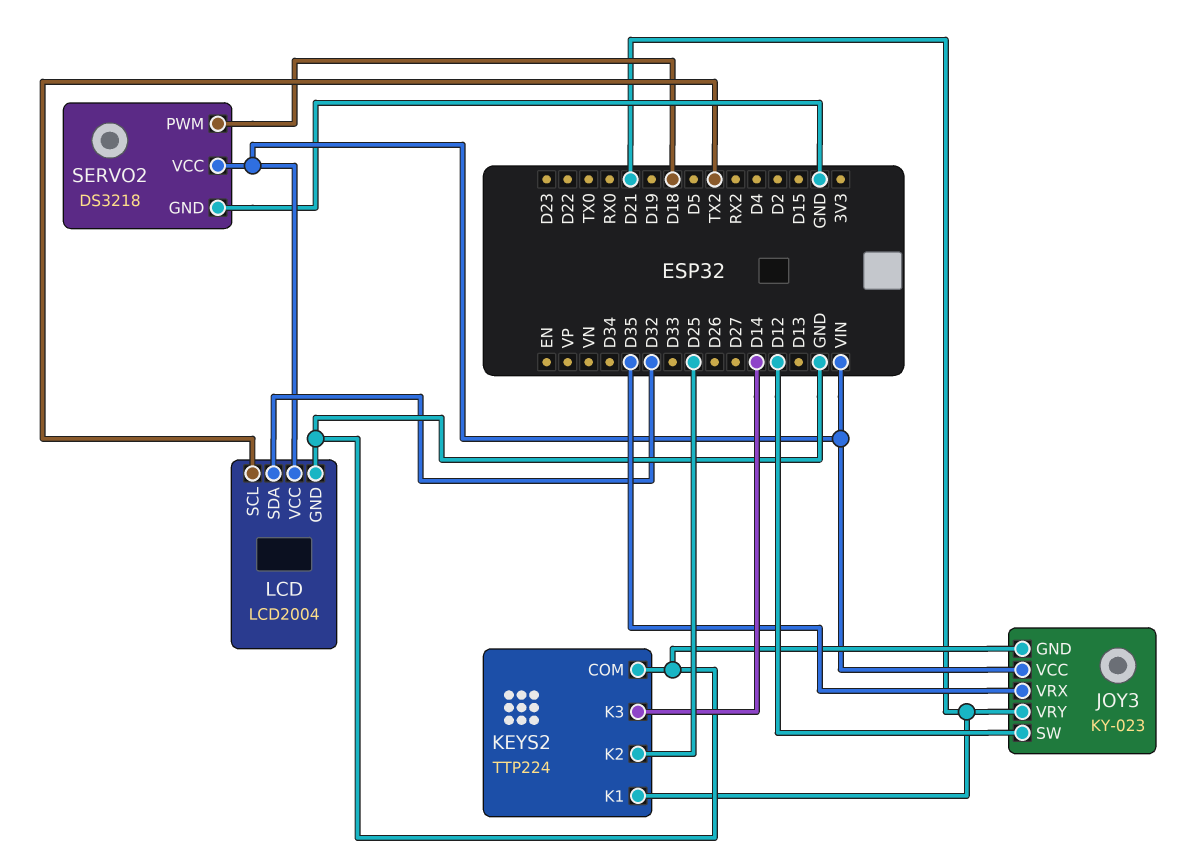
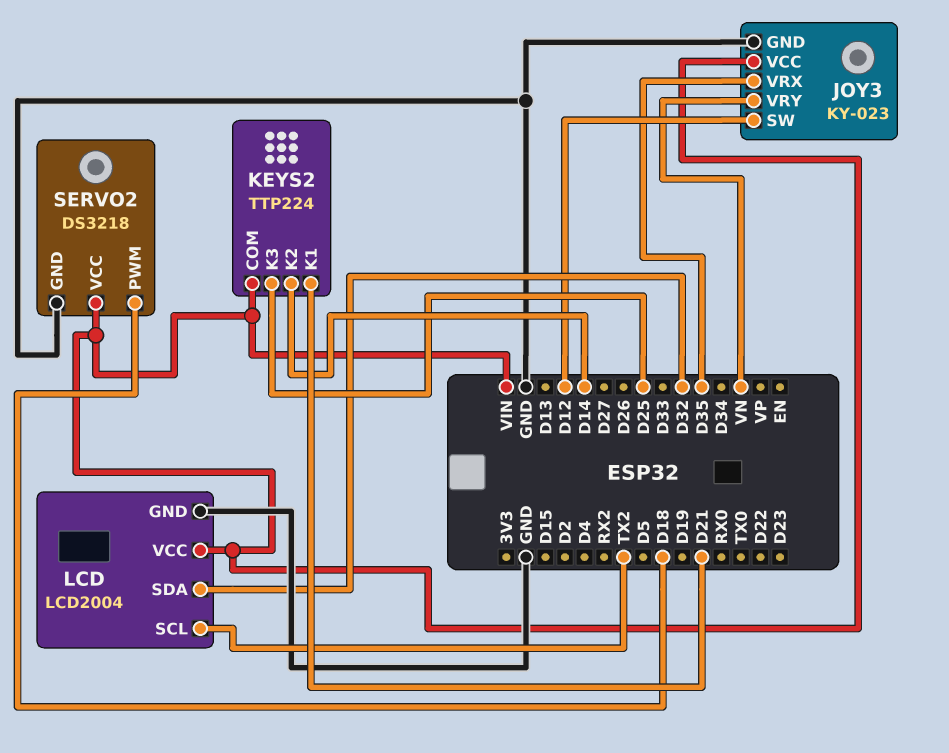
JOY3 pin VRY: D21 -> VN
KEYS2 pin COM: GND -> VIN
KEYS2 pin K2: D25 -> D14
KEYS2 pin K3: D14 -> D25

